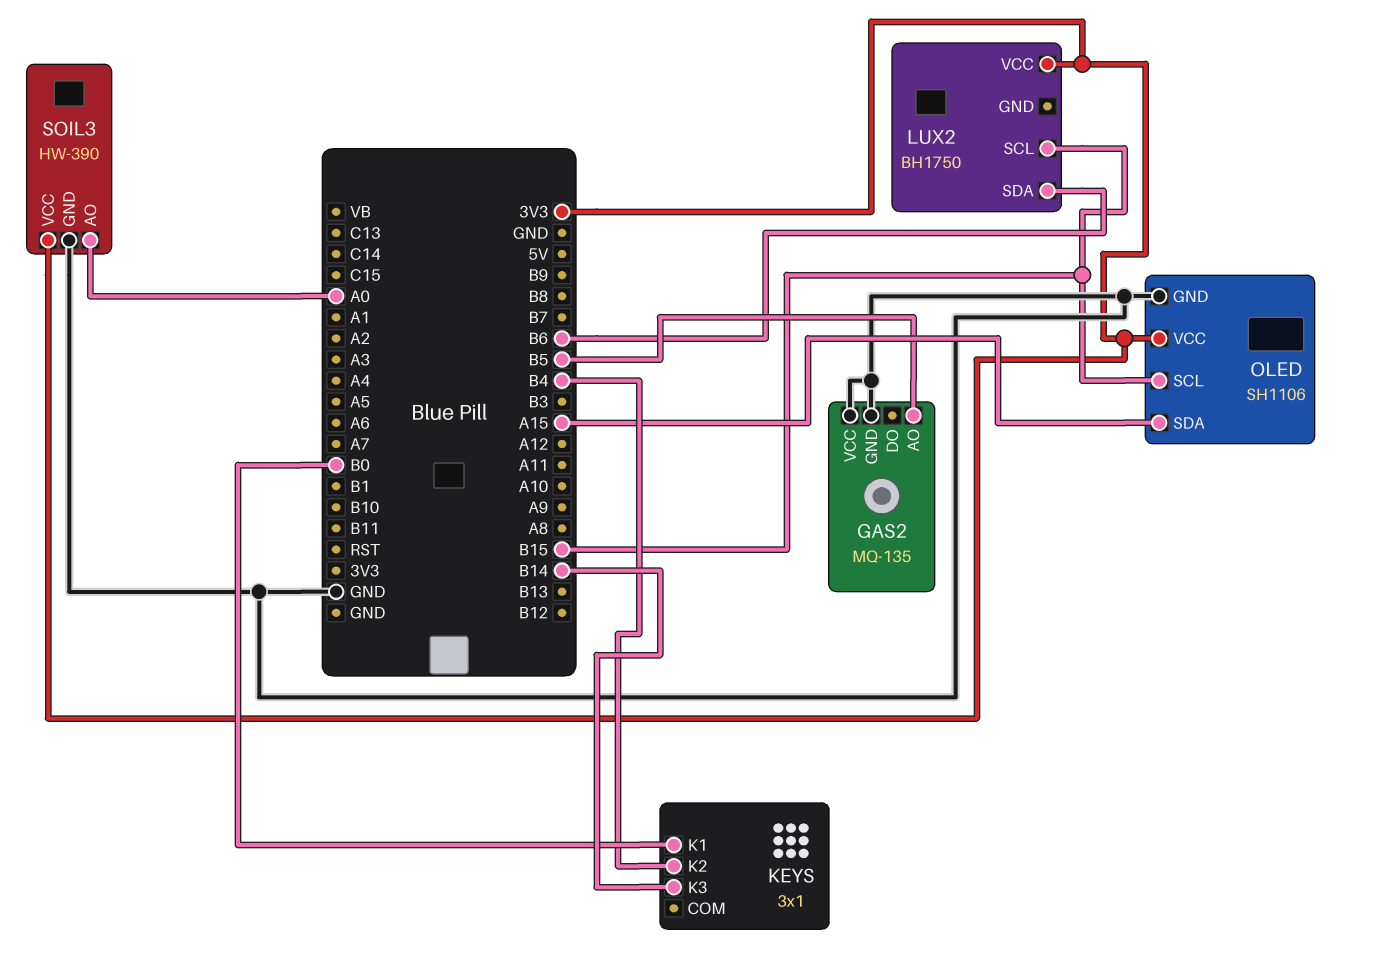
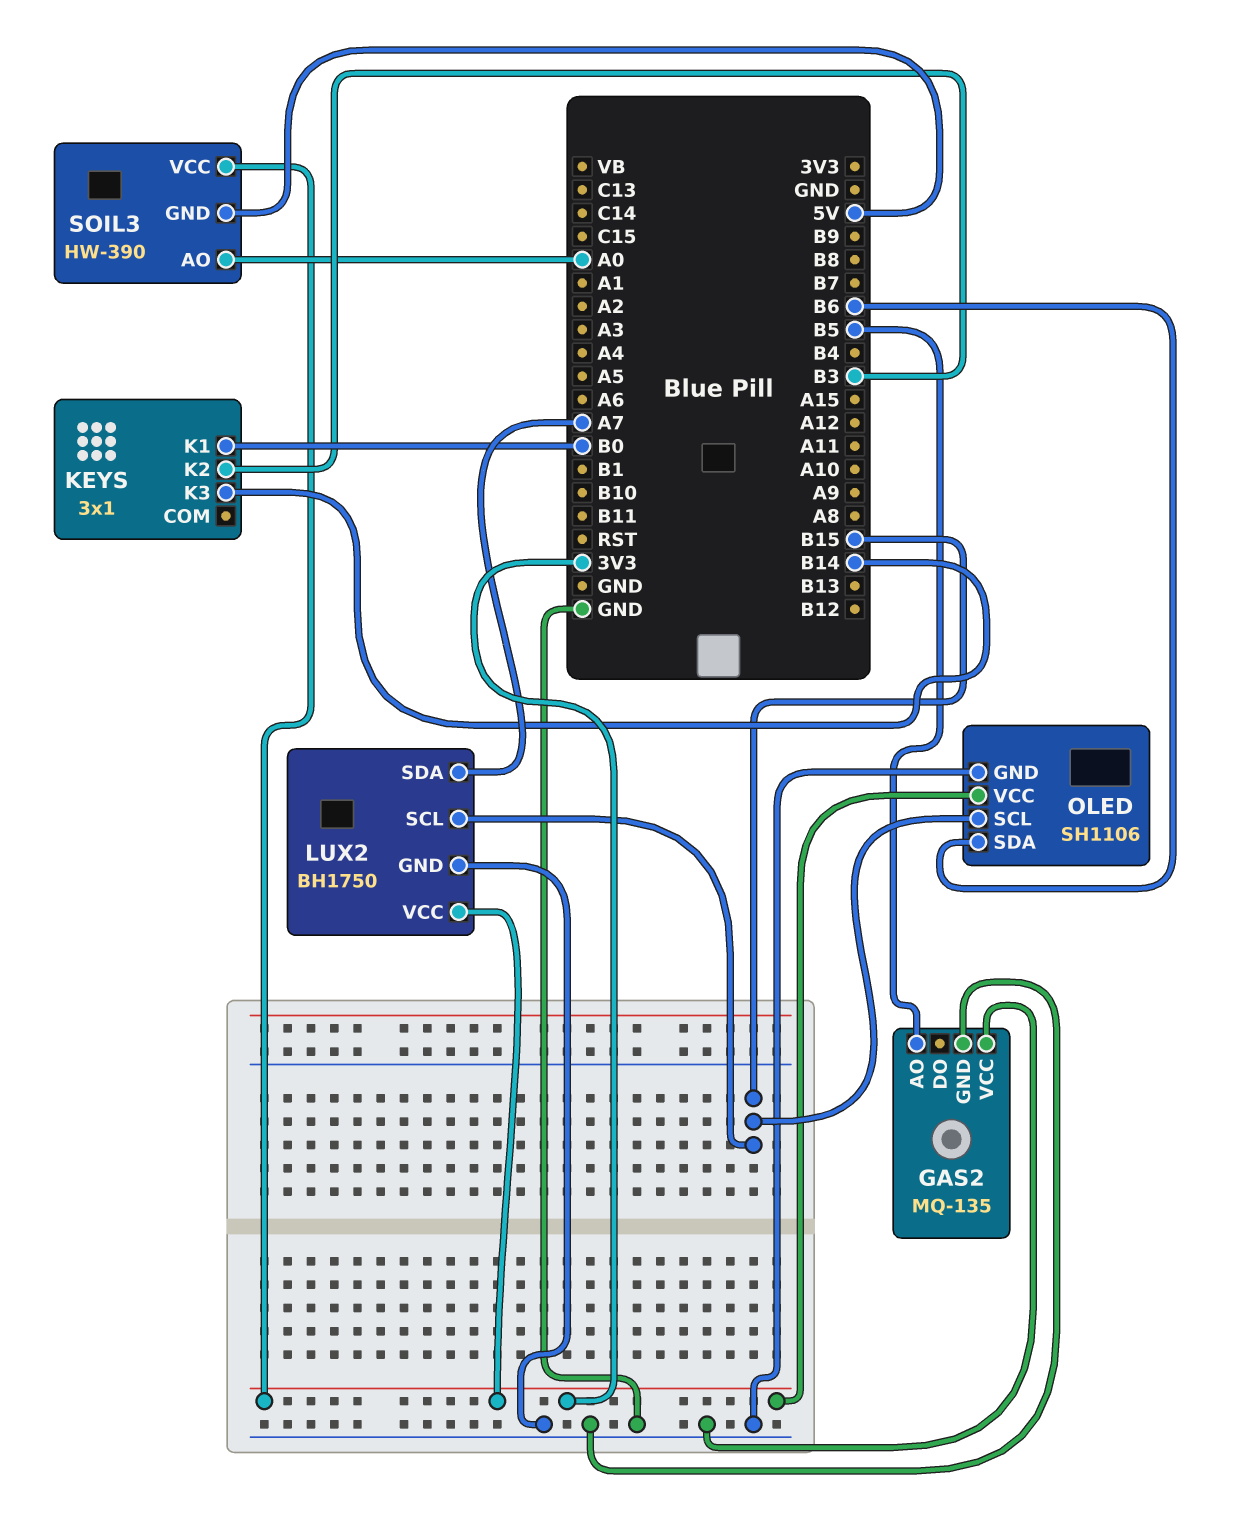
KEYS pin K2: B4 -> B3
LUX2 pin GND: none -> GND
LUX2 pin SDA: B6 -> A7
OLED pin SDA: A15 -> B6
SOIL3 pin GND: GND -> 5V

